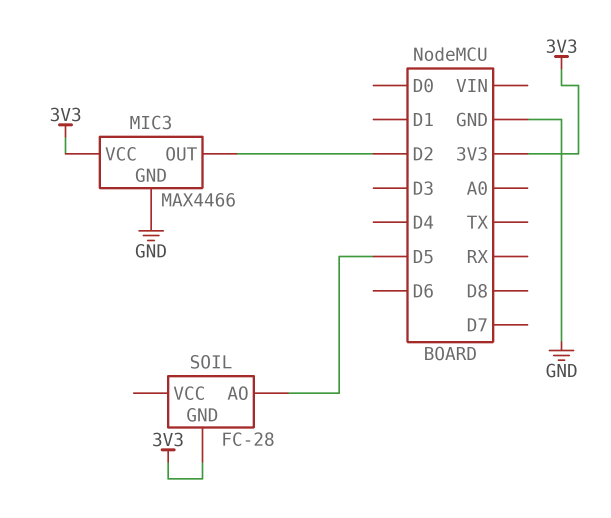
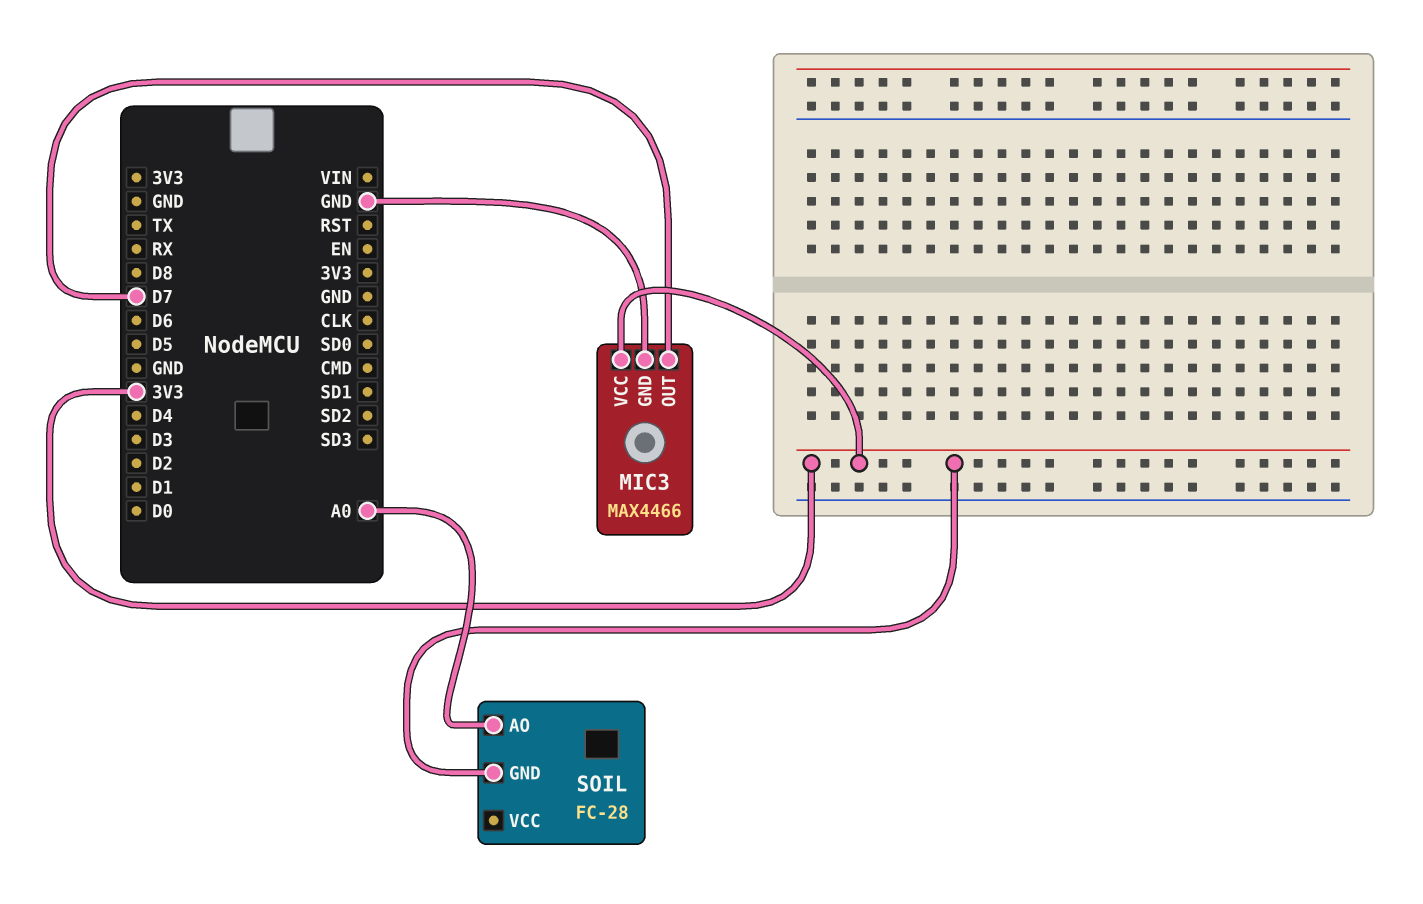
MIC3 pin OUT: D2 -> D7
SOIL pin AO: D5 -> A0

